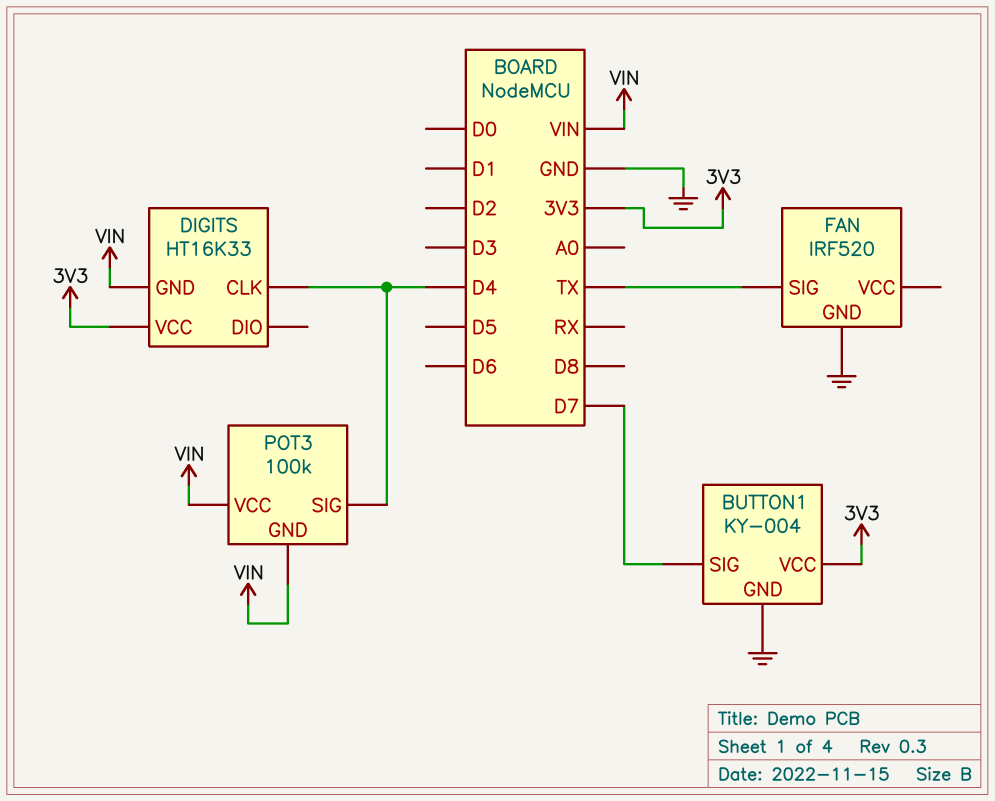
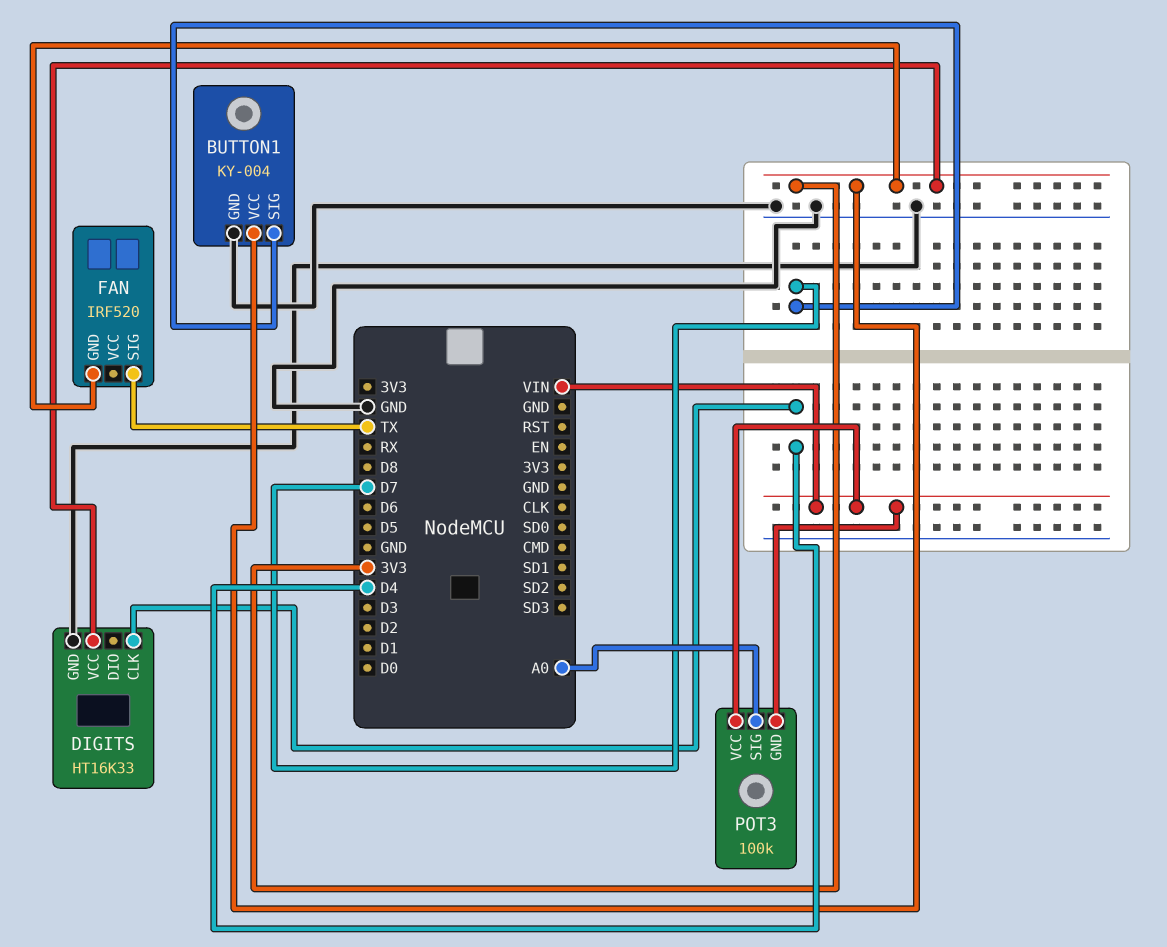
DIGITS pin GND: VIN -> GND
FAN pin GND: GND -> 3V3
POT3 pin SIG: D4 -> A0

